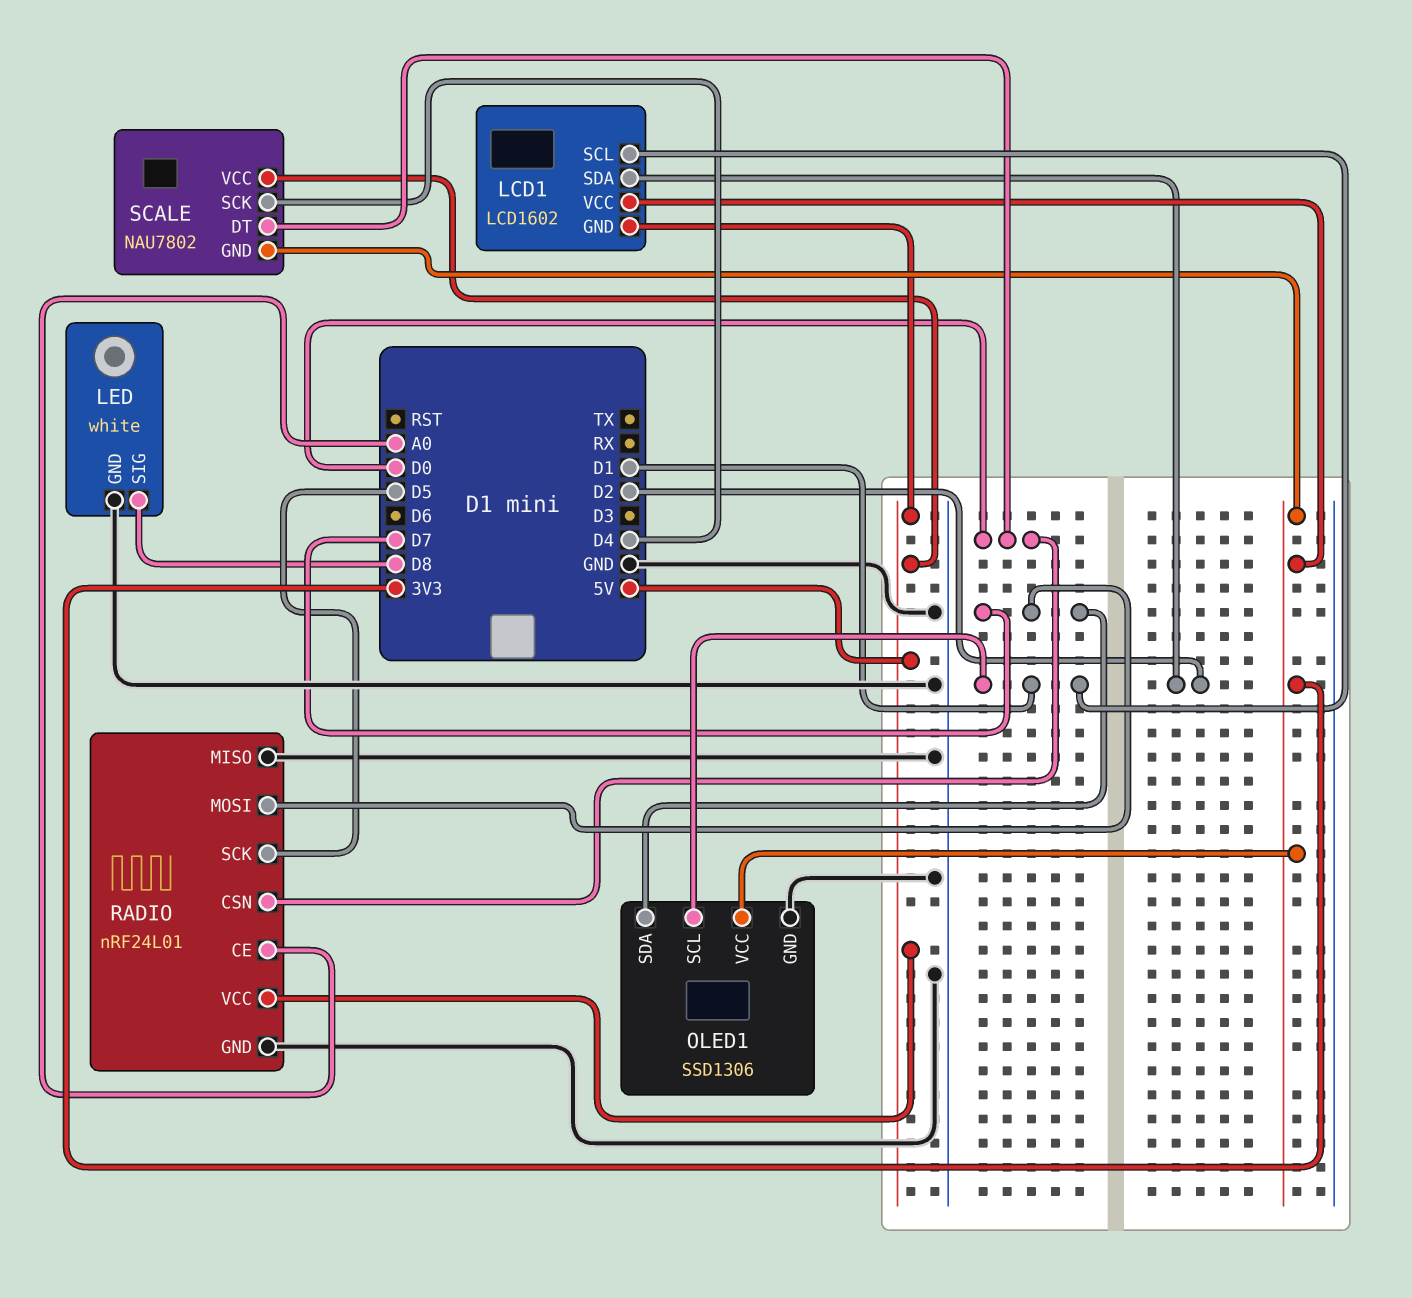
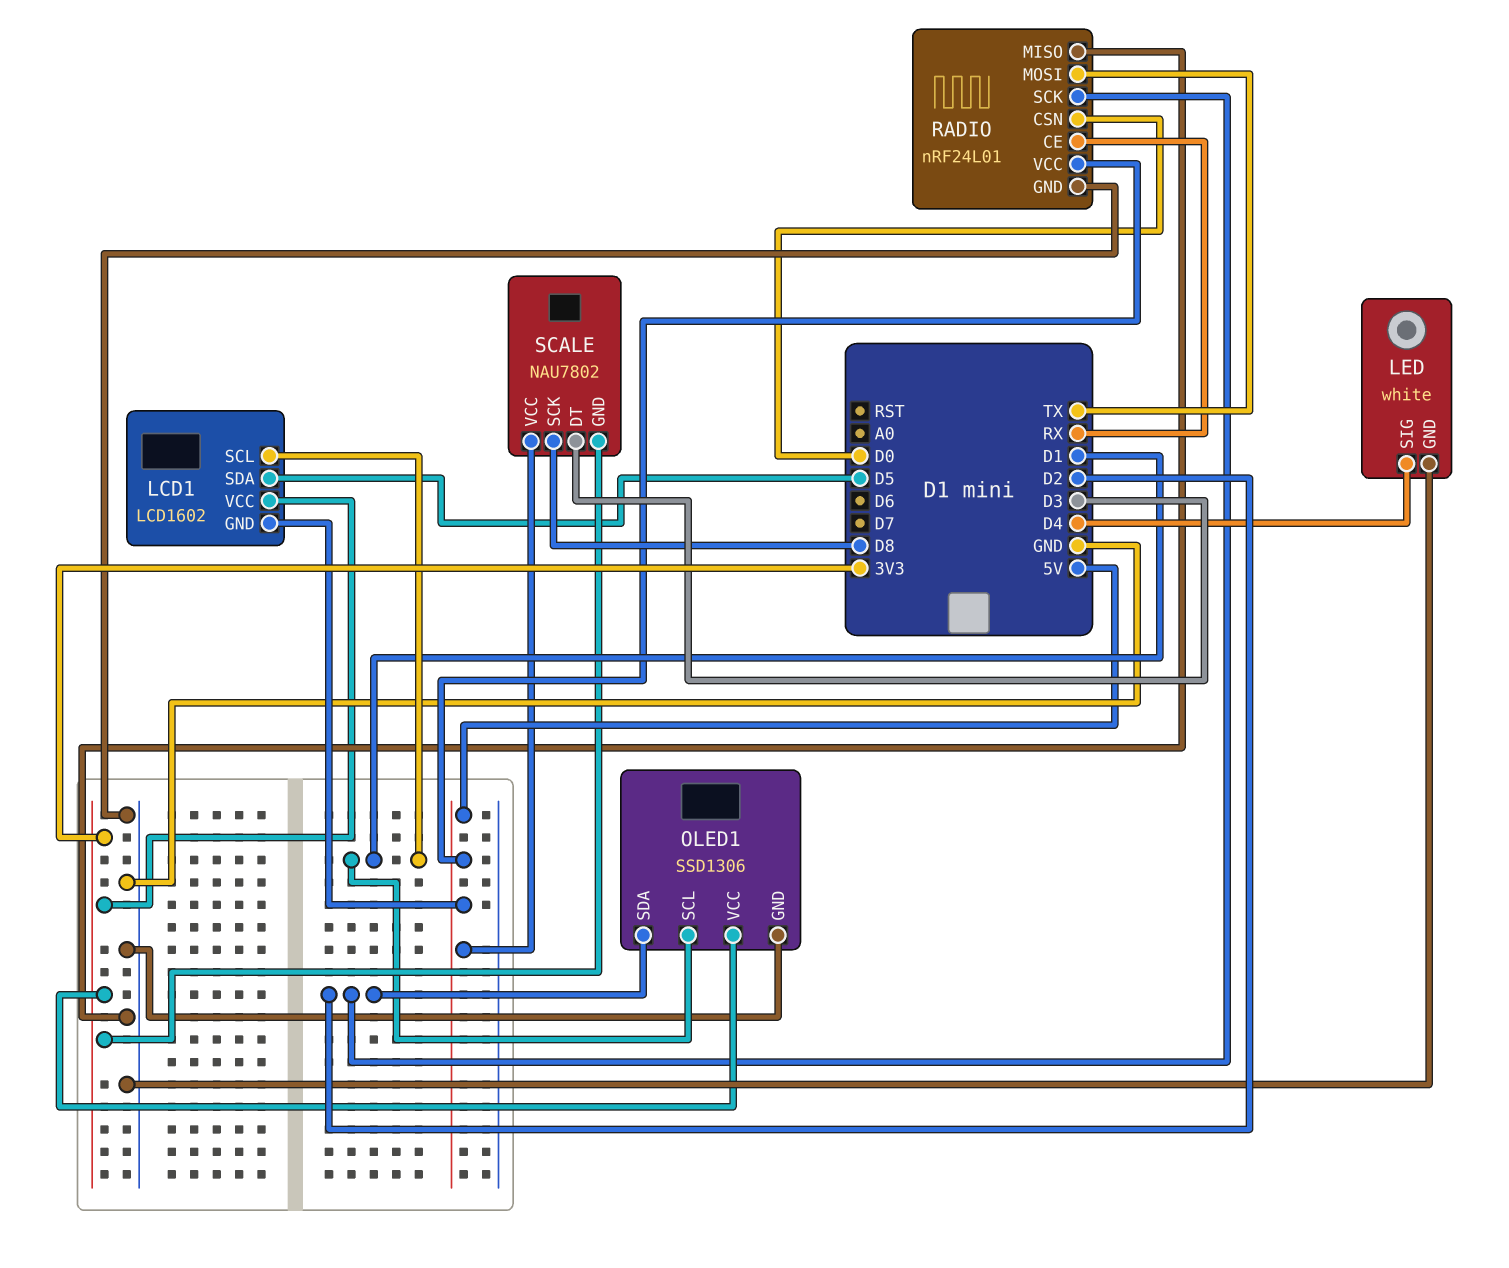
LCD1 pin SDA: D2 -> D5
LED pin SIG: D8 -> D4
OLED1 pin SDA: D7 -> D2
RADIO pin CE: A0 -> RX
RADIO pin MOSI: D7 -> TX
RADIO pin SCK: D5 -> D2
SCALE pin DT: D0 -> D3
SCALE pin SCK: D4 -> D8

